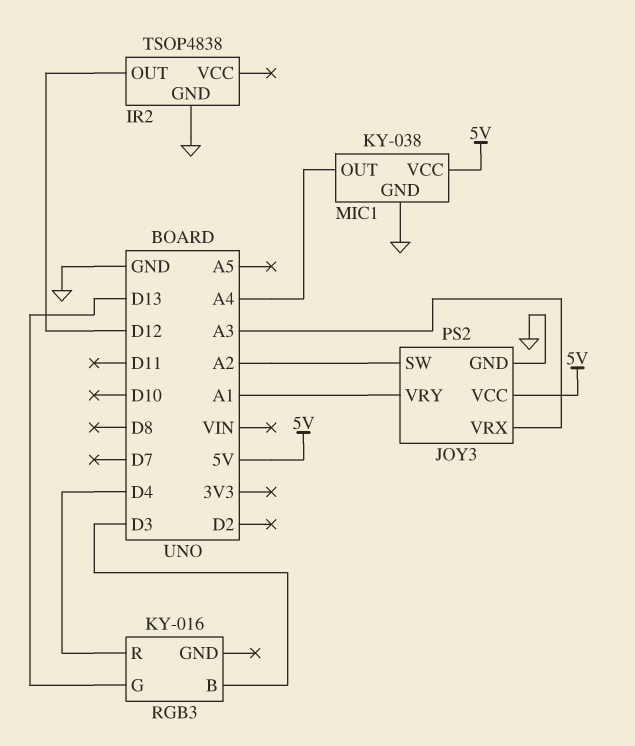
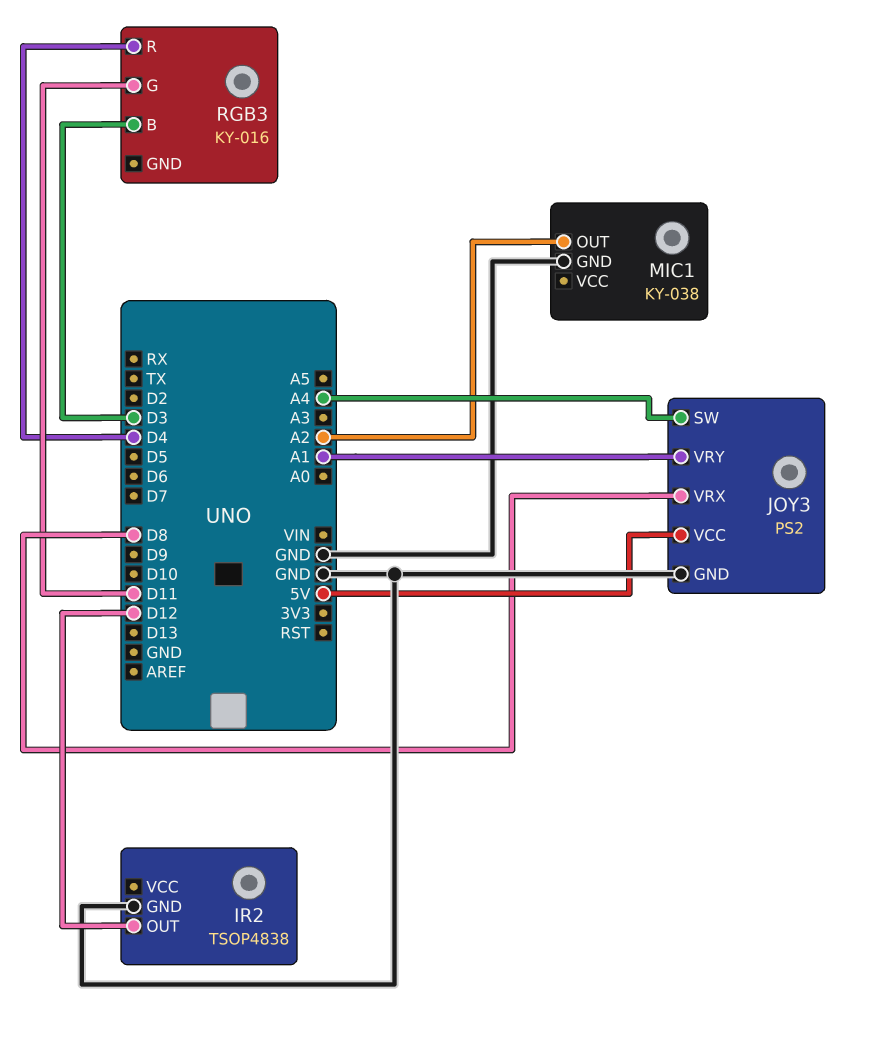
JOY3 pin SW: A2 -> A4
JOY3 pin VRX: A3 -> D8
MIC1 pin OUT: A4 -> A2
MIC1 pin VCC: 5V -> none
RGB3 pin G: D13 -> D11

